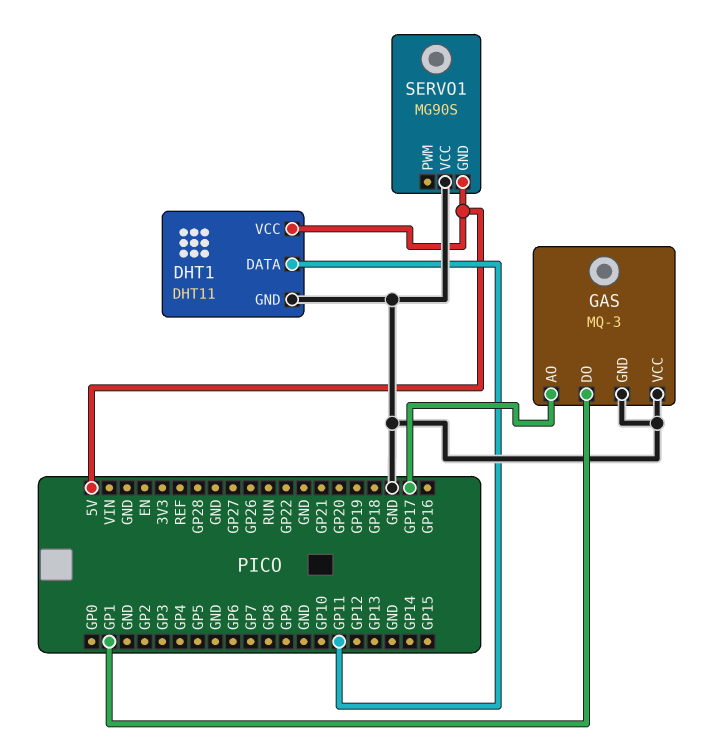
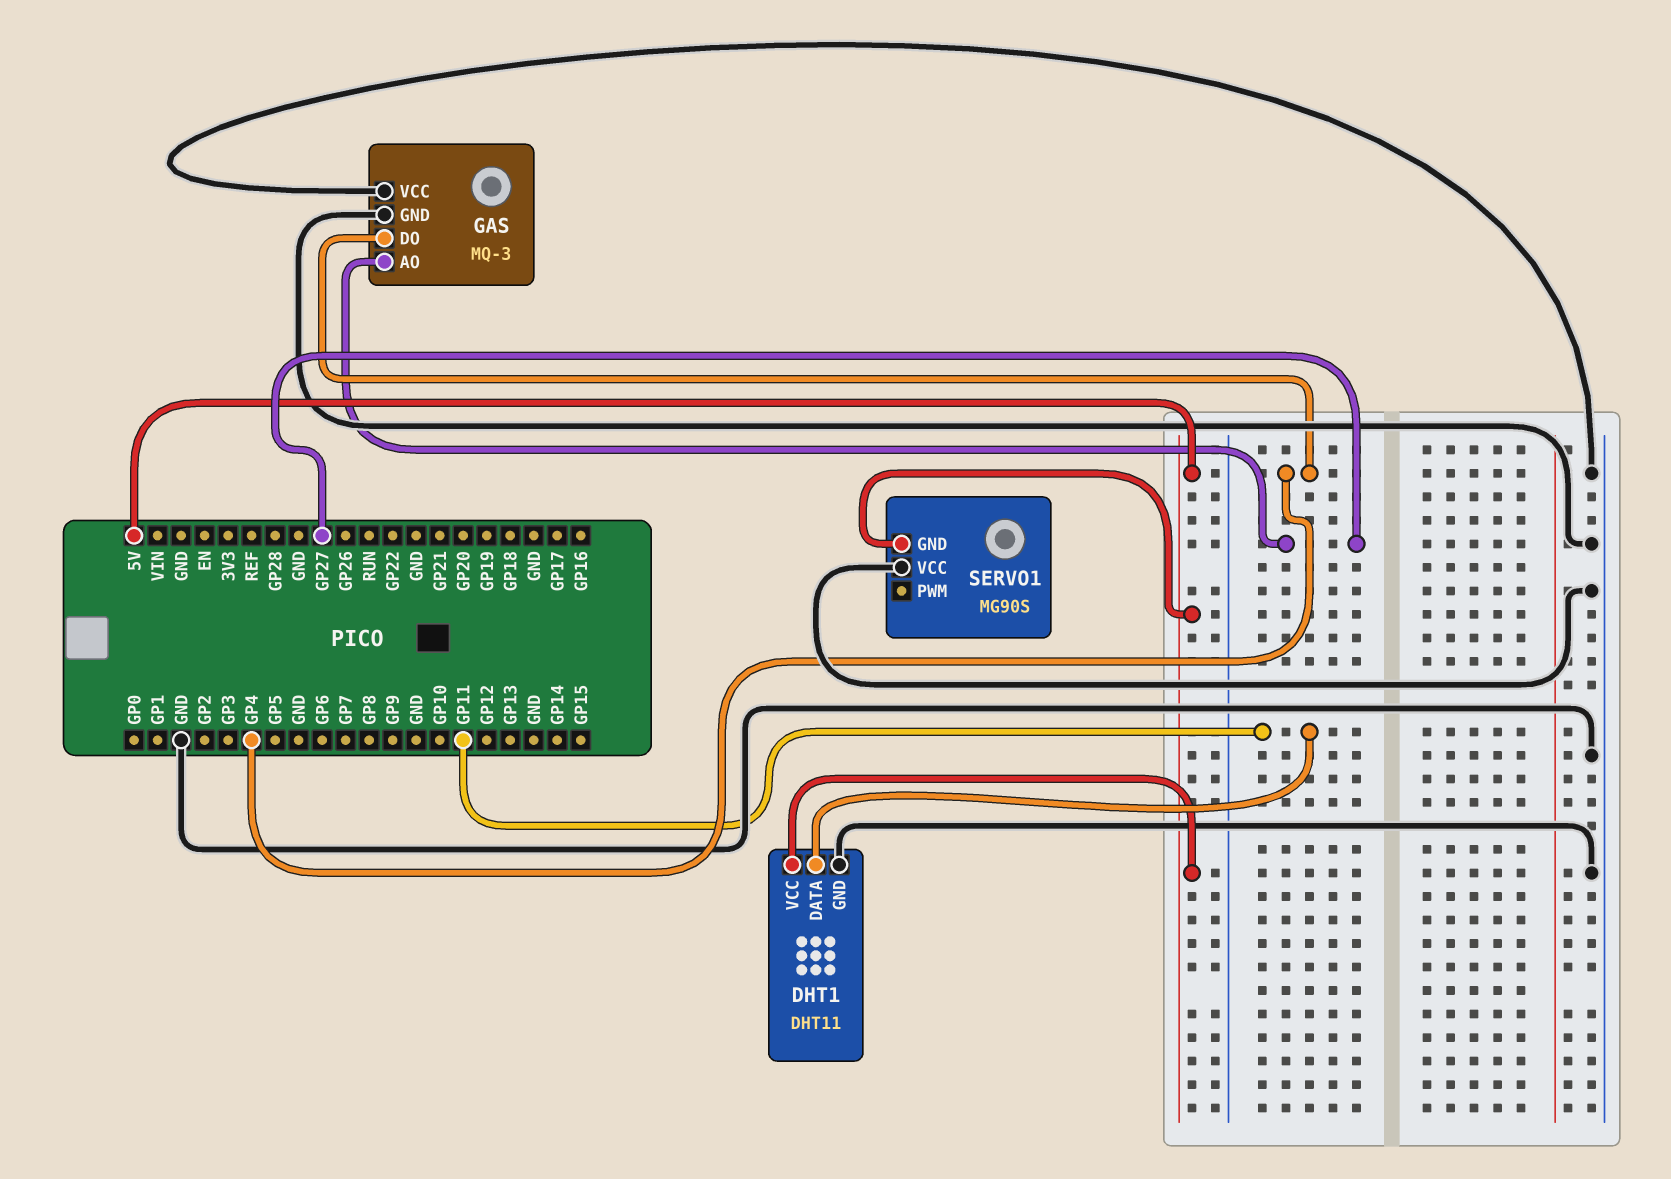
GAS pin AO: GP17 -> GP27
GAS pin DO: GP1 -> GP4

